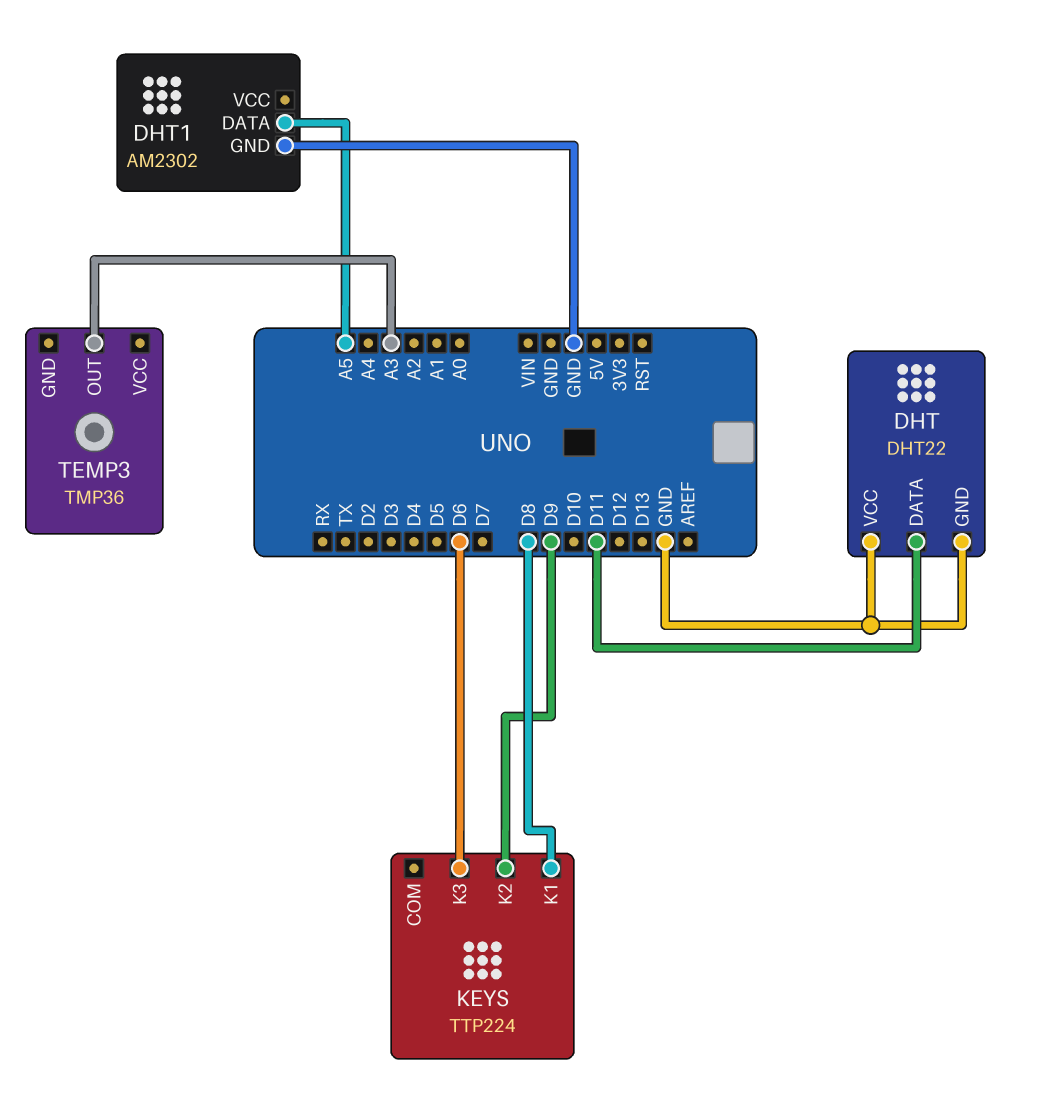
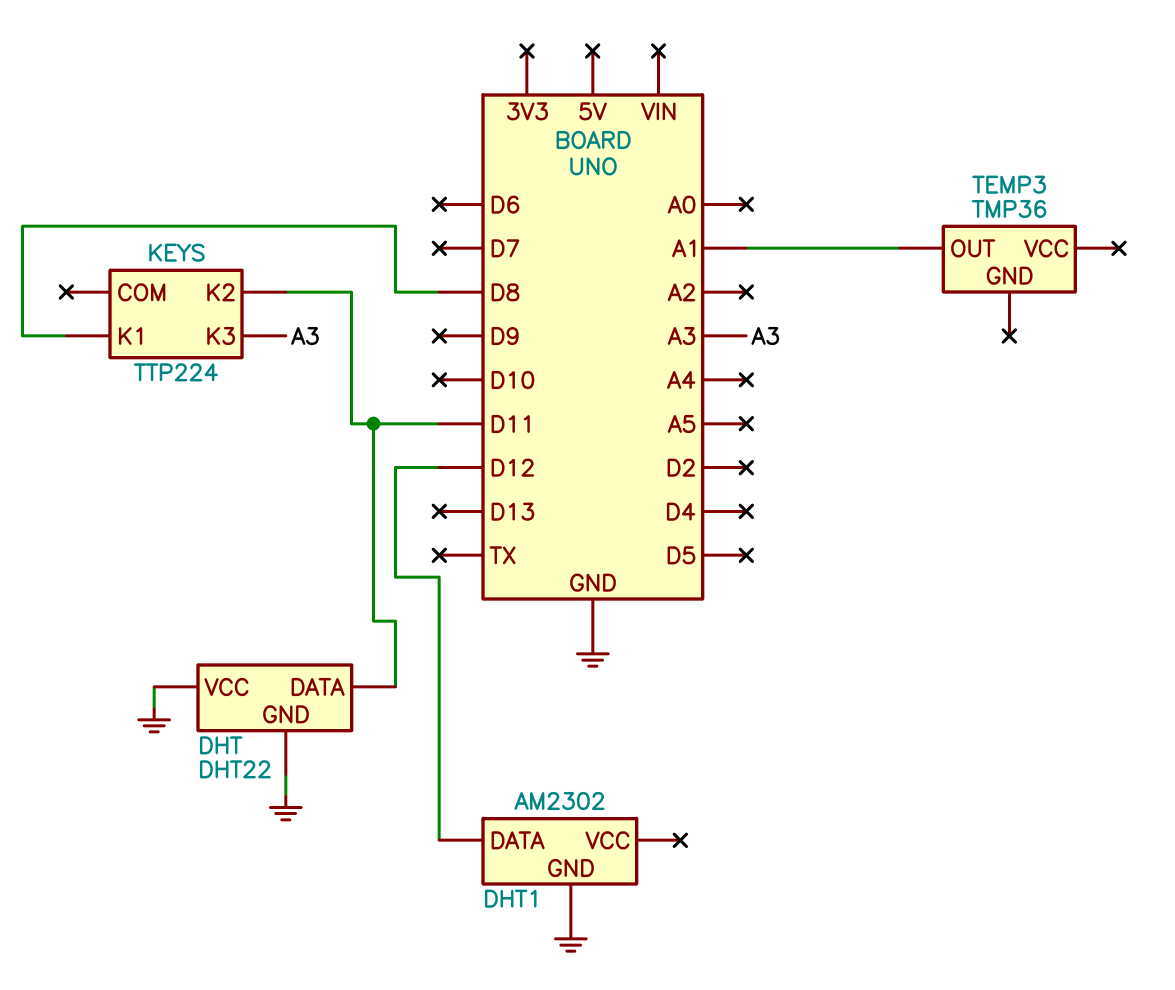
DHT1 pin DATA: A5 -> D12
KEYS pin K2: D9 -> D11
KEYS pin K3: D6 -> A3
TEMP3 pin OUT: A3 -> A1

